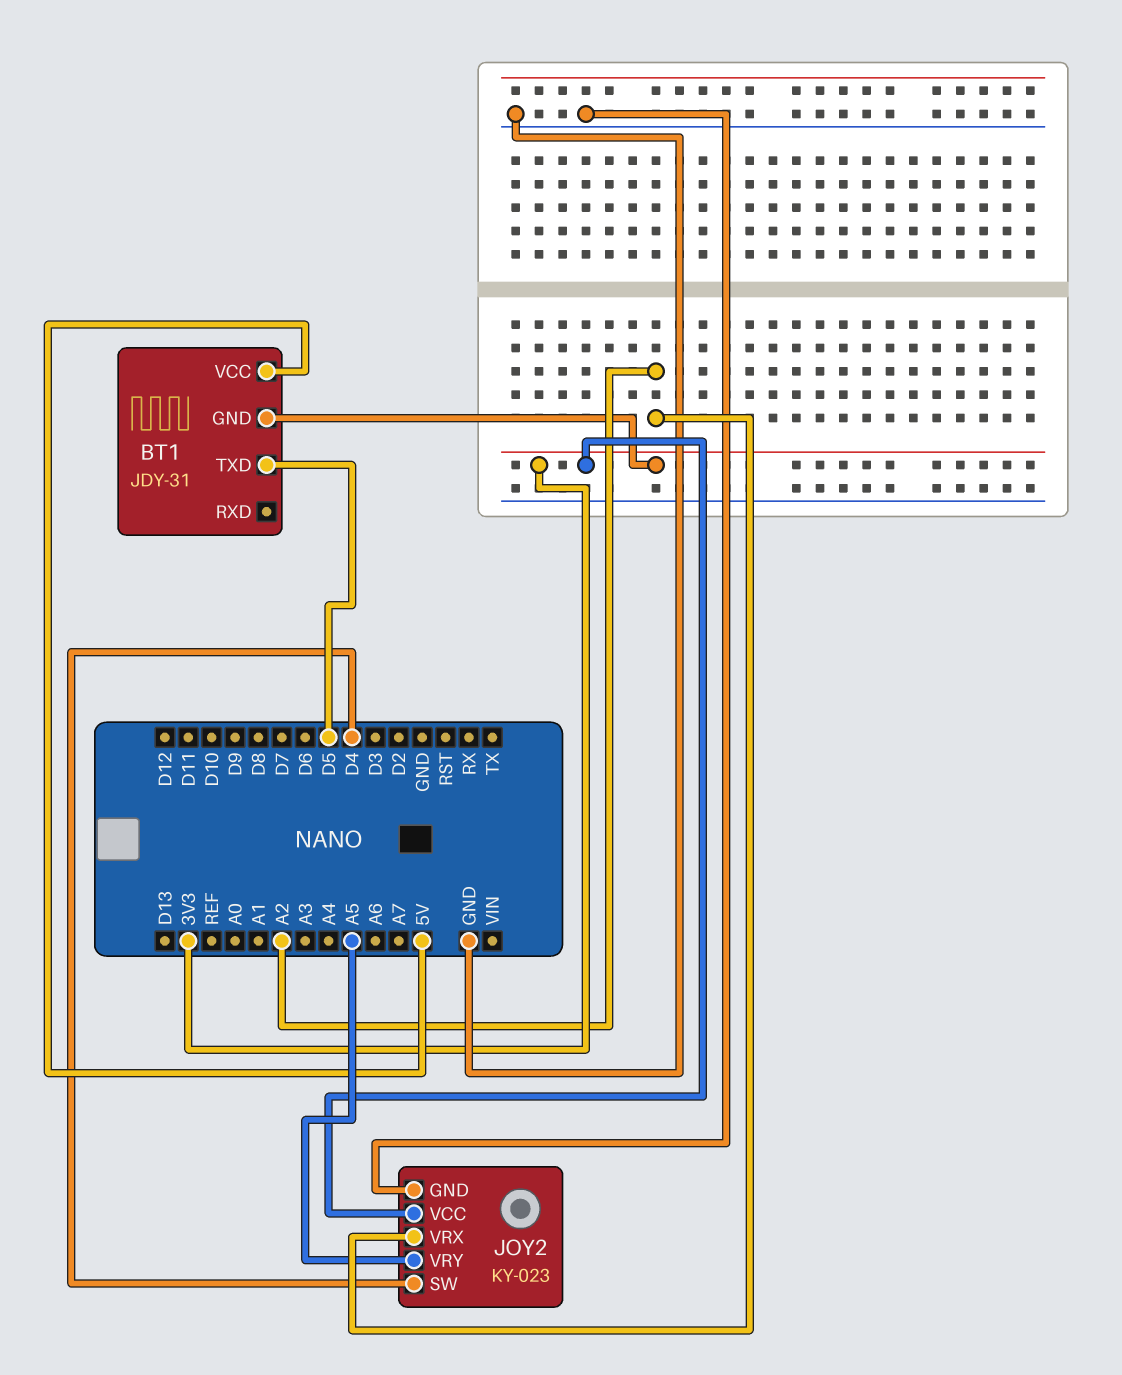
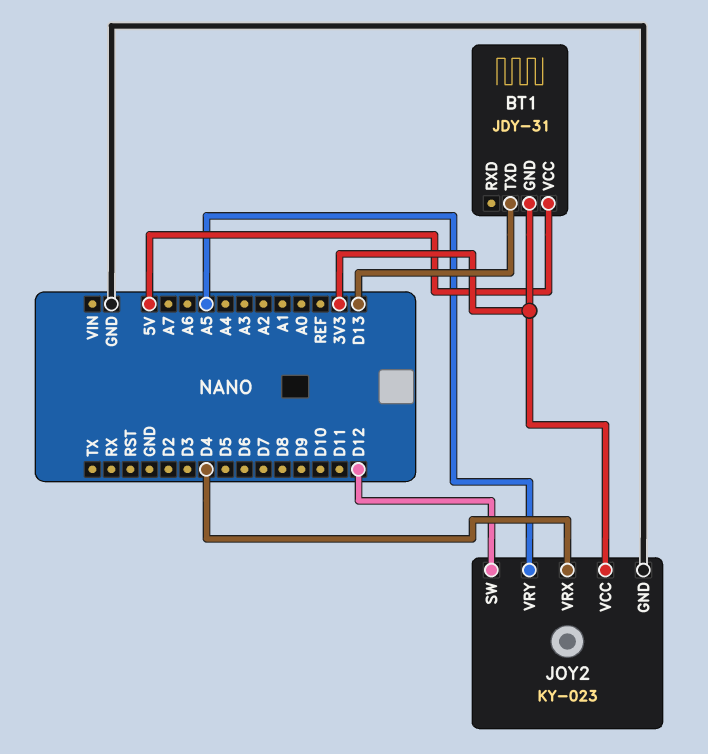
BT1 pin TXD: D5 -> D13
JOY2 pin SW: D4 -> D12
JOY2 pin VRX: A2 -> D4

